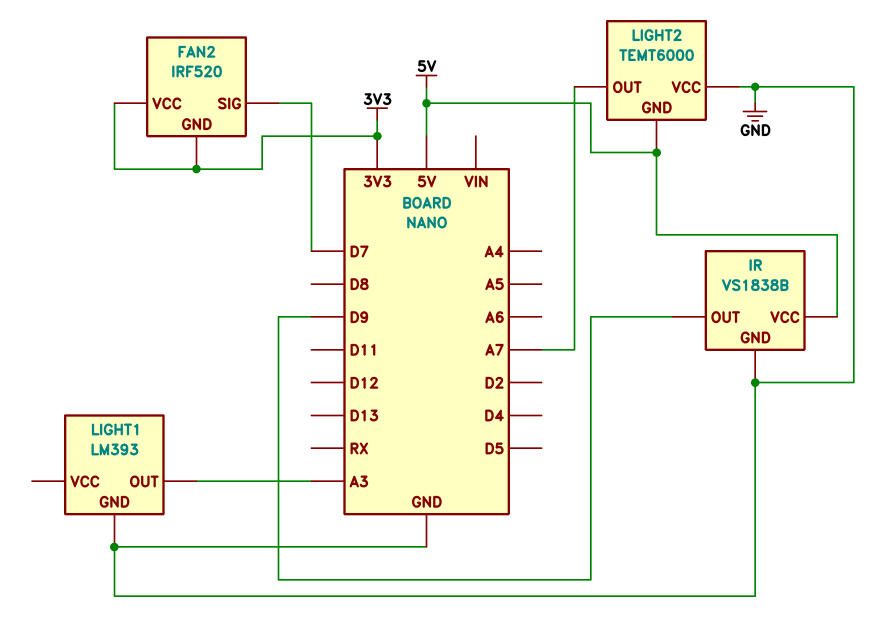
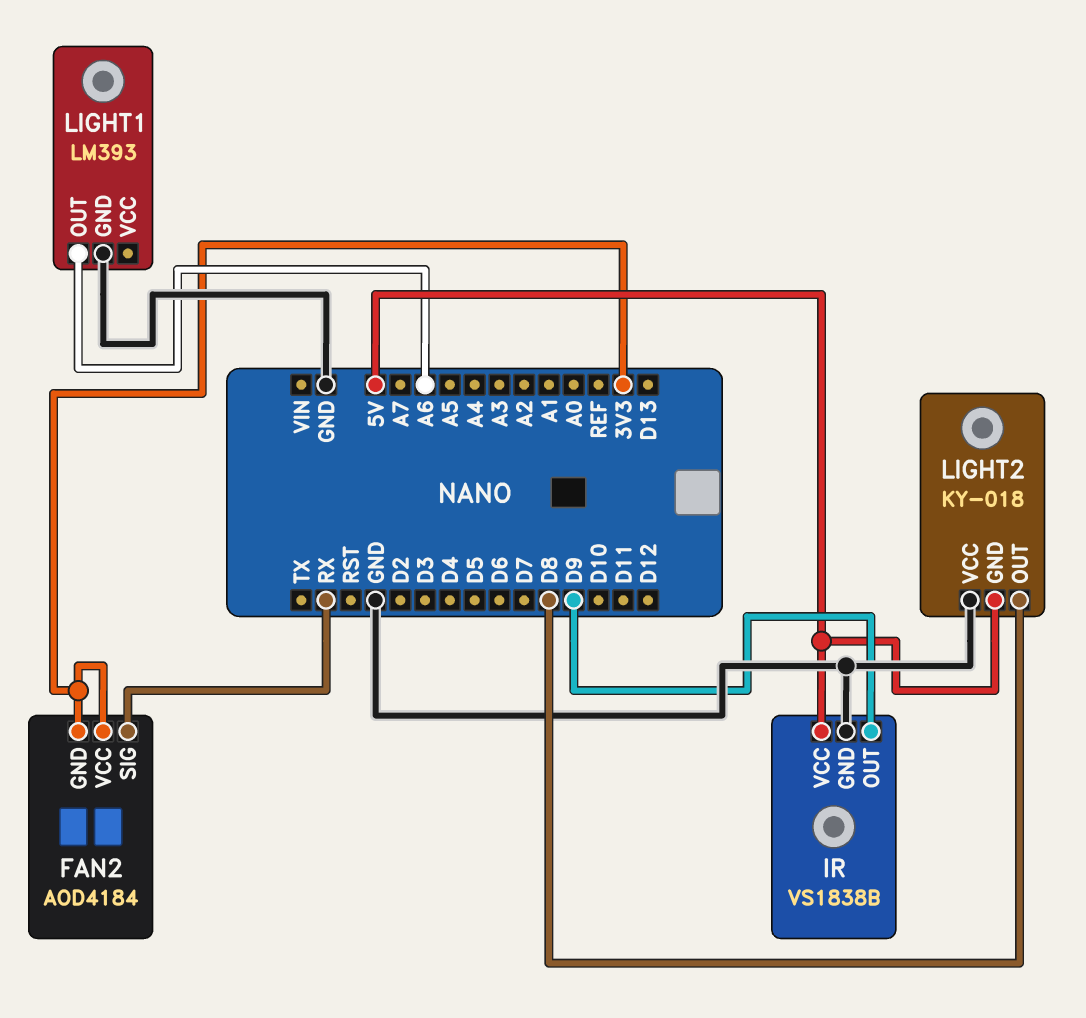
FAN2: IRF520 -> AOD4184
FAN2 pin SIG: D7 -> RX
LIGHT1 pin OUT: A3 -> A6
LIGHT2: TEMT6000 -> KY-018
LIGHT2 pin OUT: A7 -> D8

